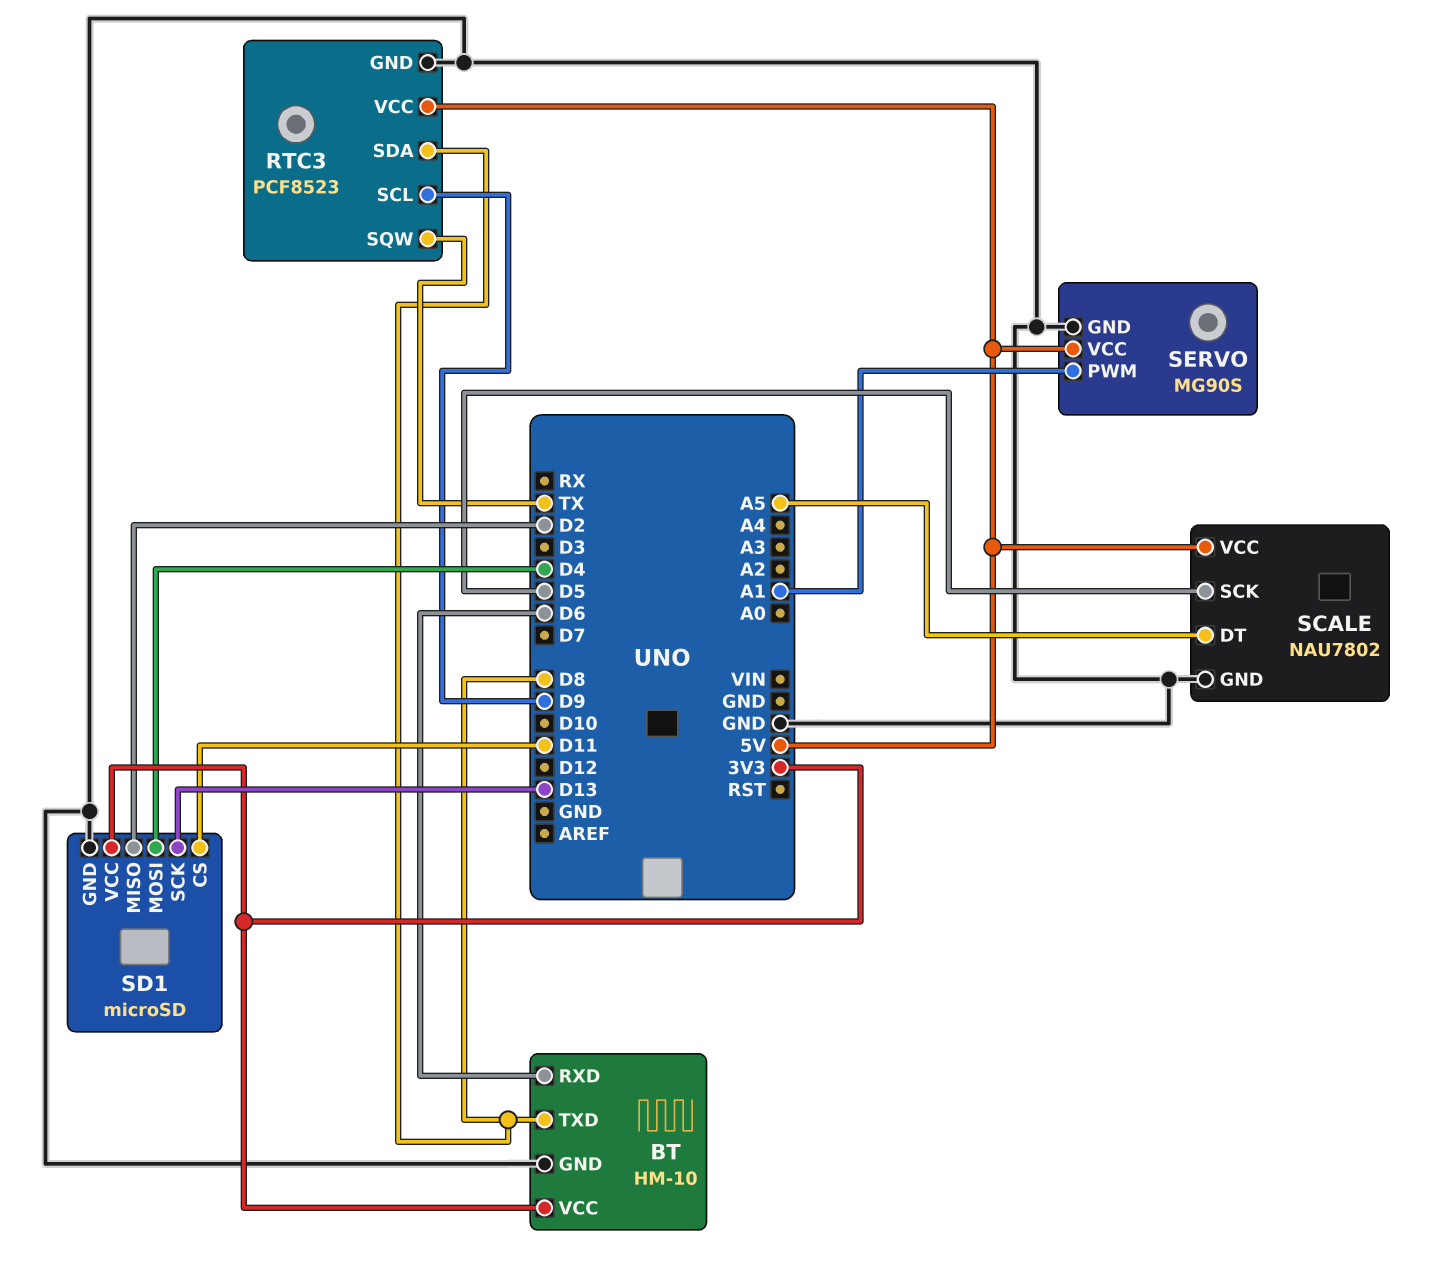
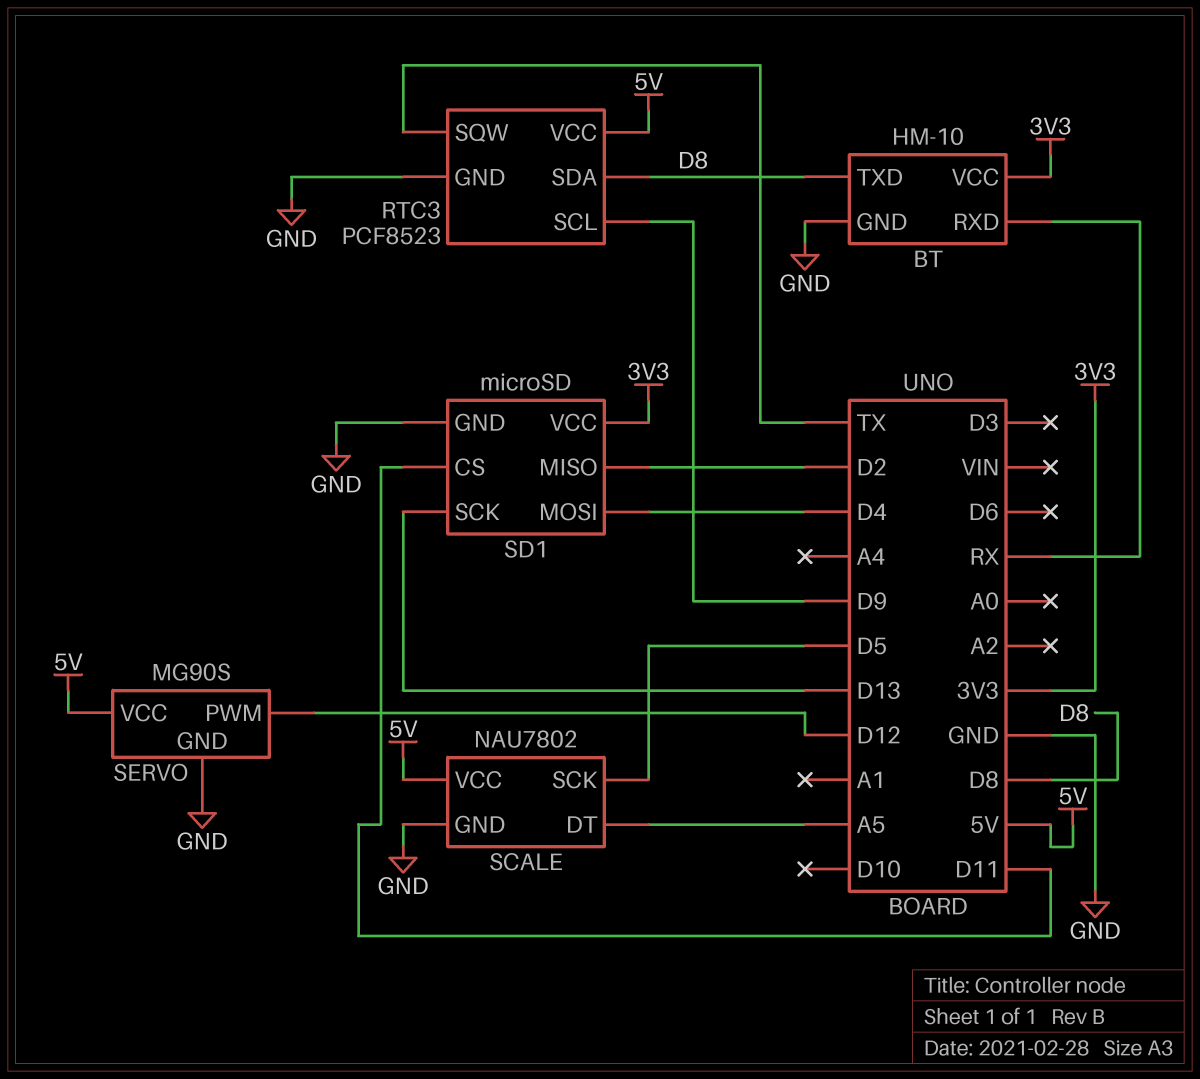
BT pin RXD: D6 -> RX
SERVO pin PWM: A1 -> D12

